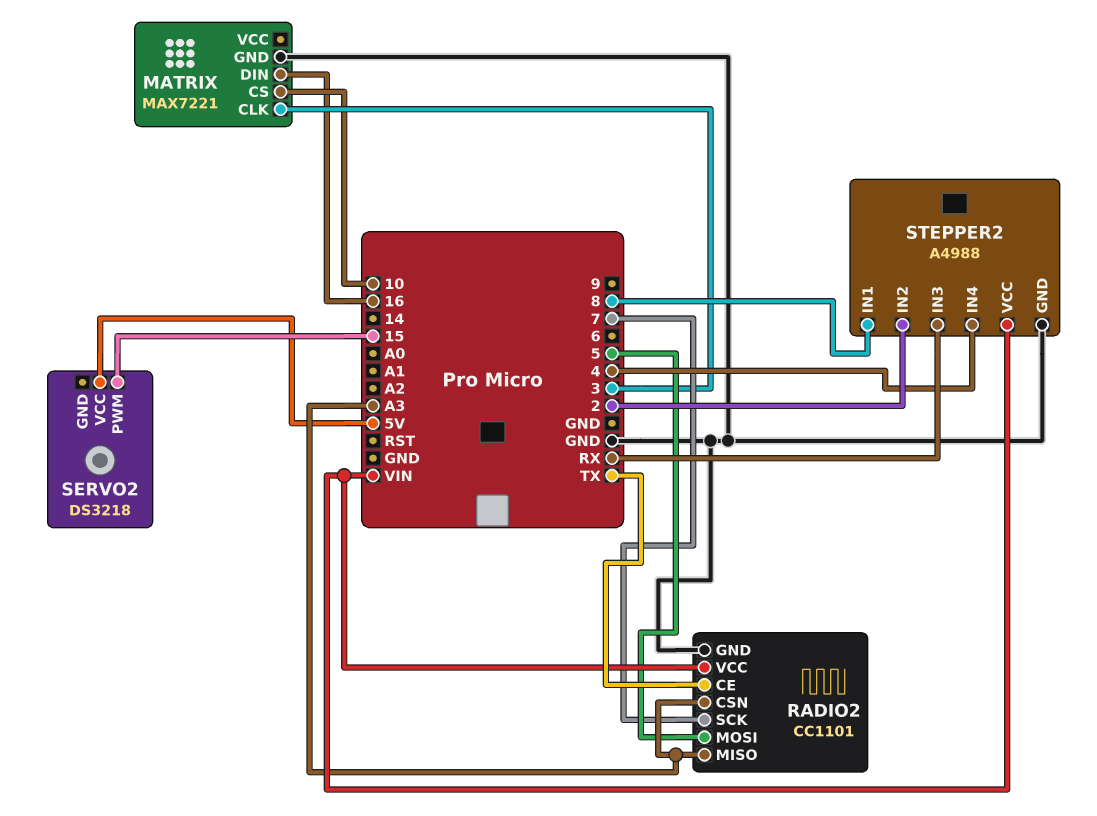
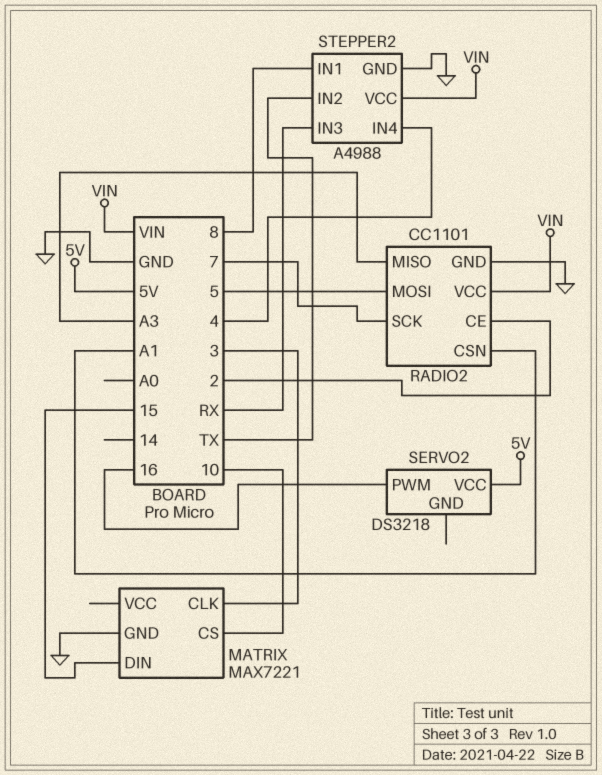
MATRIX pin DIN: 16 -> 15
RADIO2 pin CE: TX -> 2
RADIO2 pin CSN: A3 -> A1
SERVO2 pin PWM: 15 -> 16
STEPPER2 pin IN2: 2 -> TX

